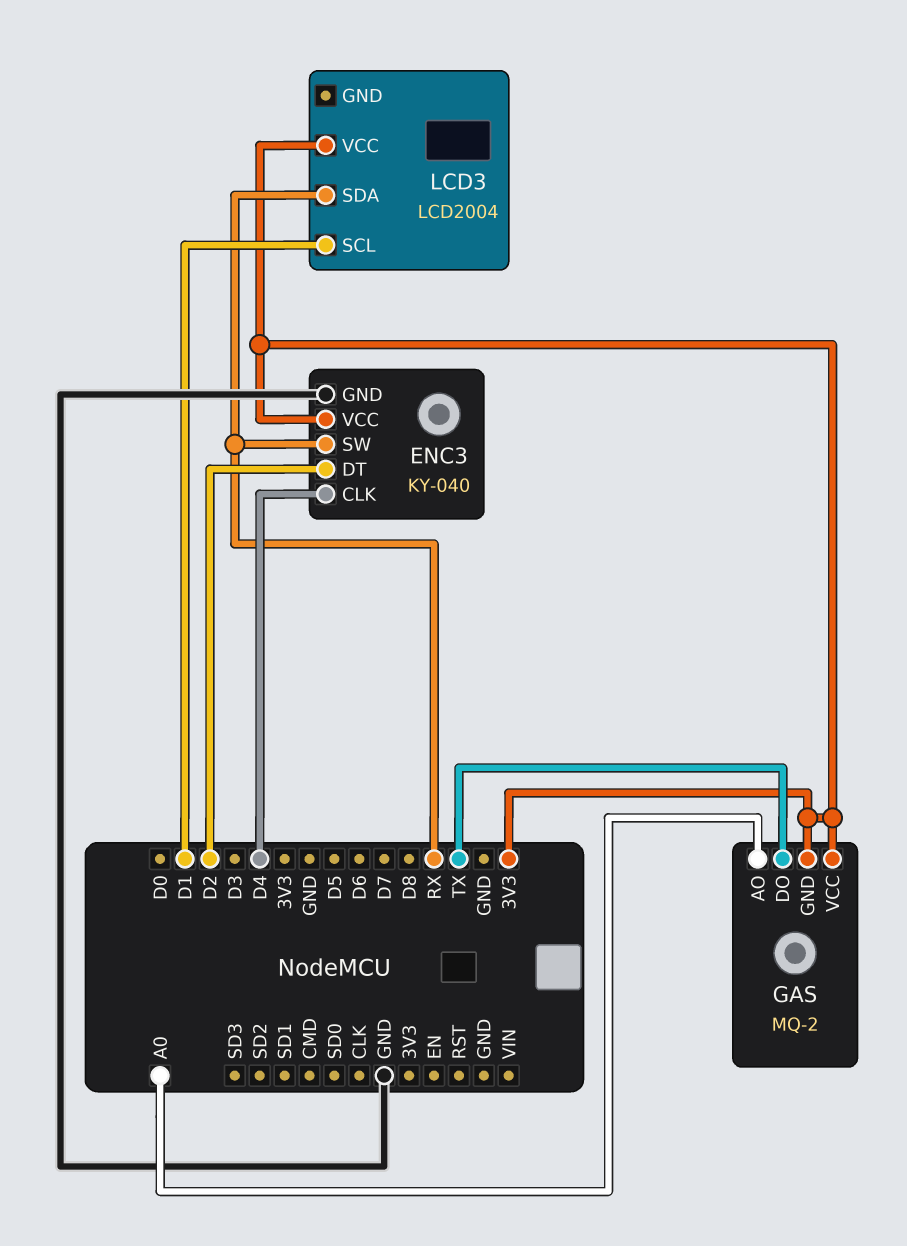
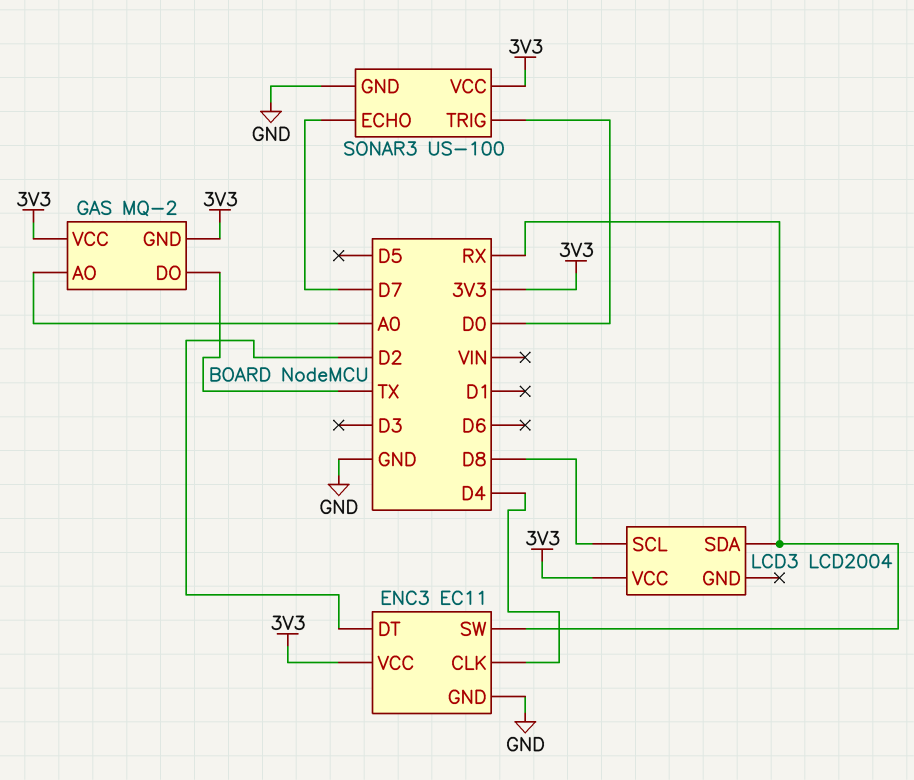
ENC3: KY-040 -> EC11
LCD3 pin SCL: D1 -> D8
SONAR3: none -> US-100
SONAR3 pin ECHO: none -> D7
SONAR3 pin GND: none -> GND
SONAR3 pin TRIG: none -> D0
SONAR3 pin VCC: none -> 3V3

